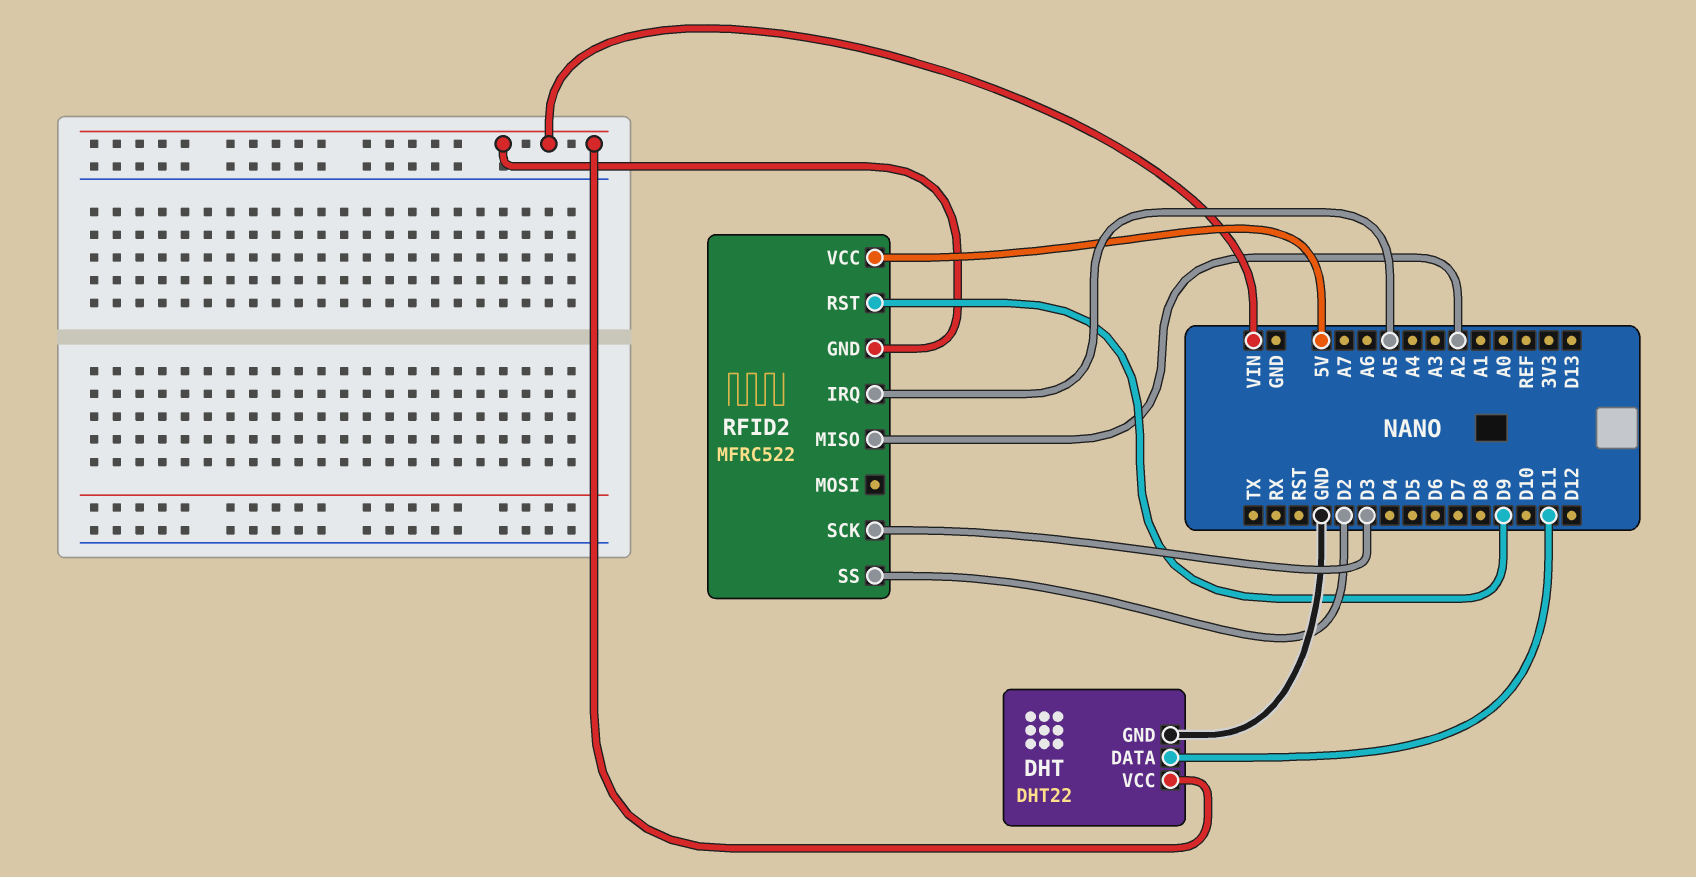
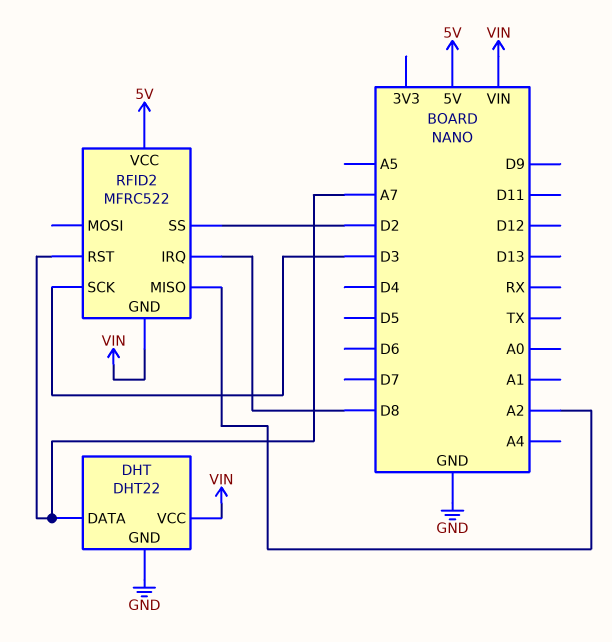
DHT pin DATA: D11 -> A7
RFID2 pin IRQ: A5 -> D8
RFID2 pin RST: D9 -> A7

